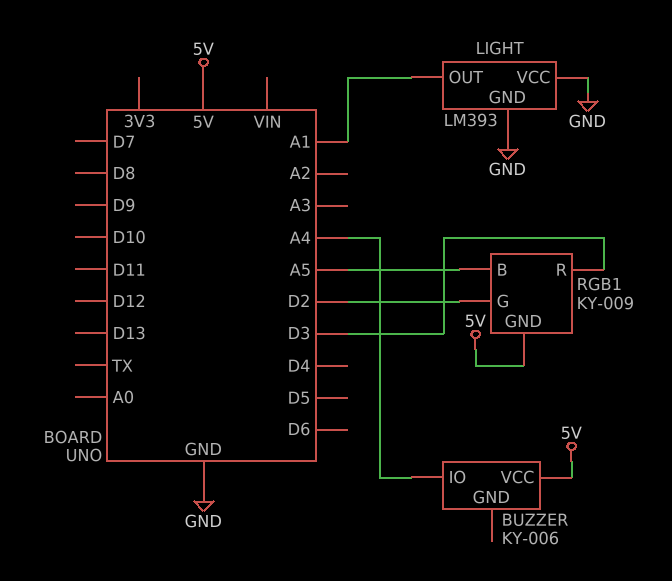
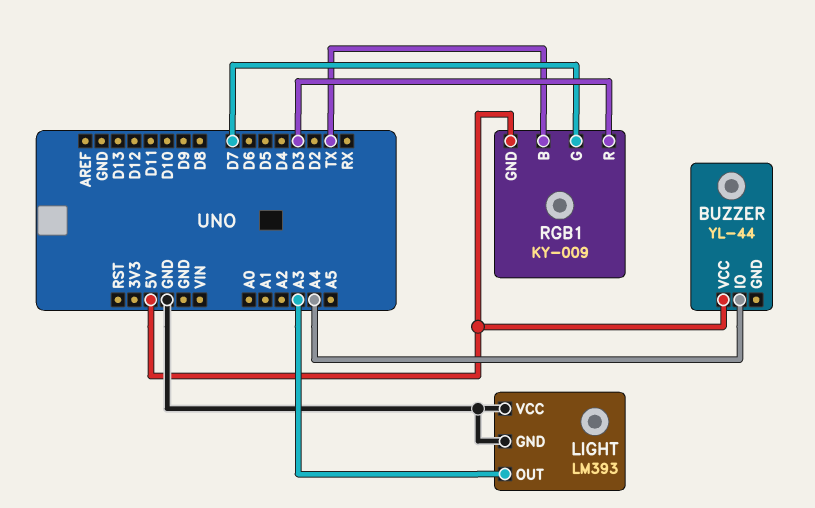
BUZZER: KY-006 -> YL-44
LIGHT pin OUT: A1 -> A3
RGB1 pin B: A5 -> TX
RGB1 pin G: D2 -> D7

